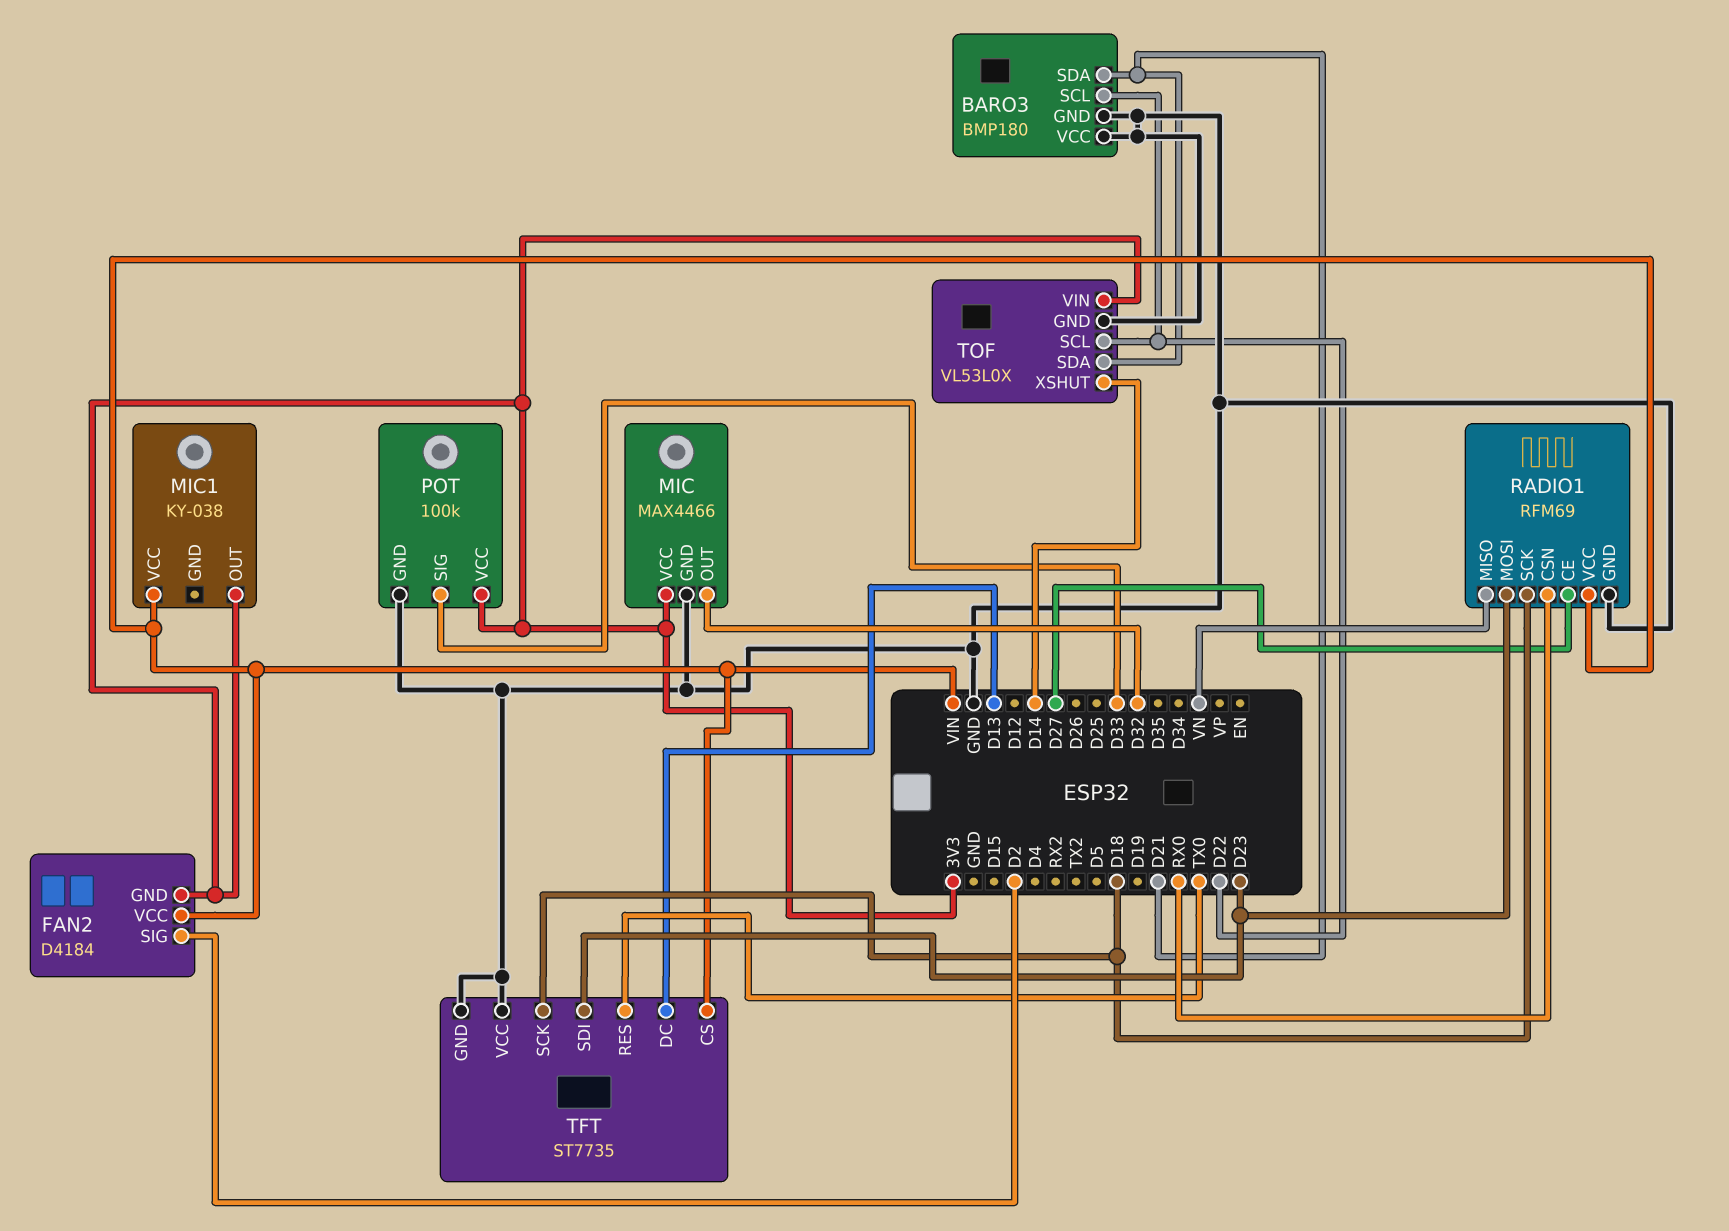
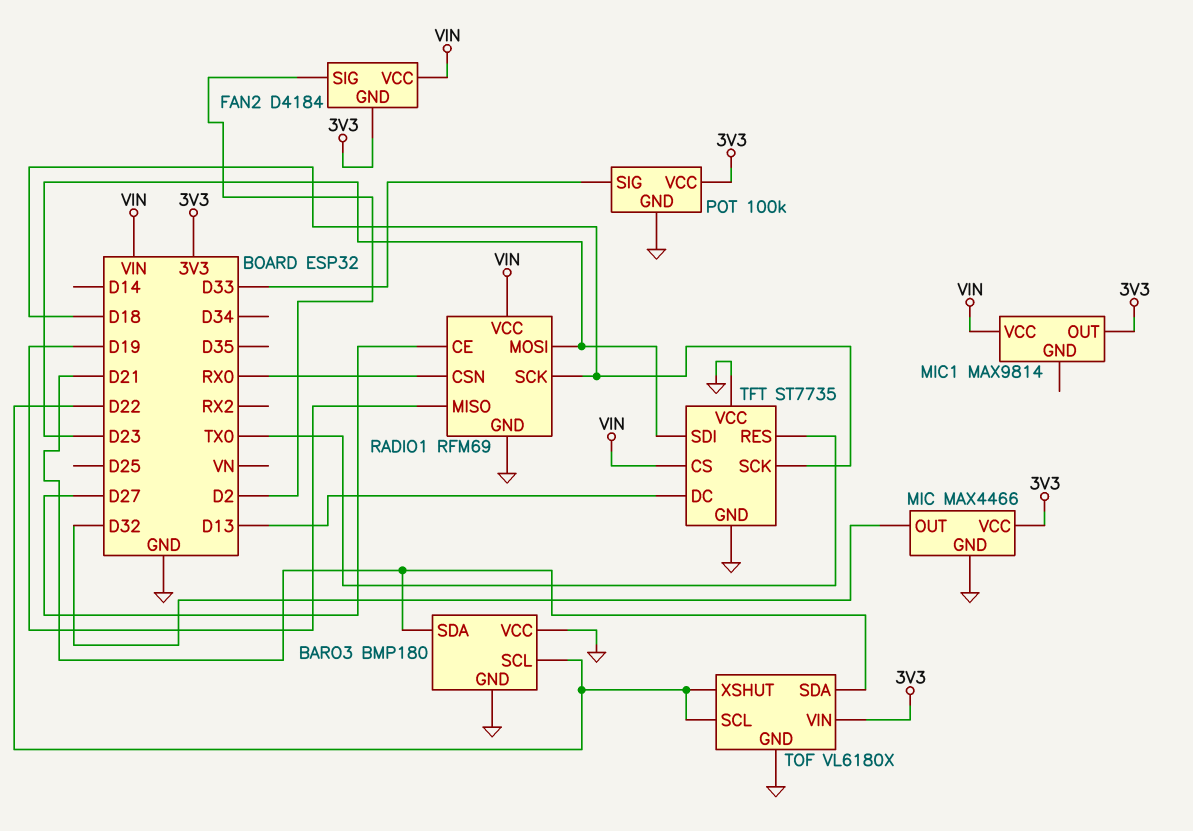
MIC1: KY-038 -> MAX9814
RADIO1 pin MISO: VN -> D19
TOF: VL53L0X -> VL6180X
TOF pin XSHUT: D14 -> D22

